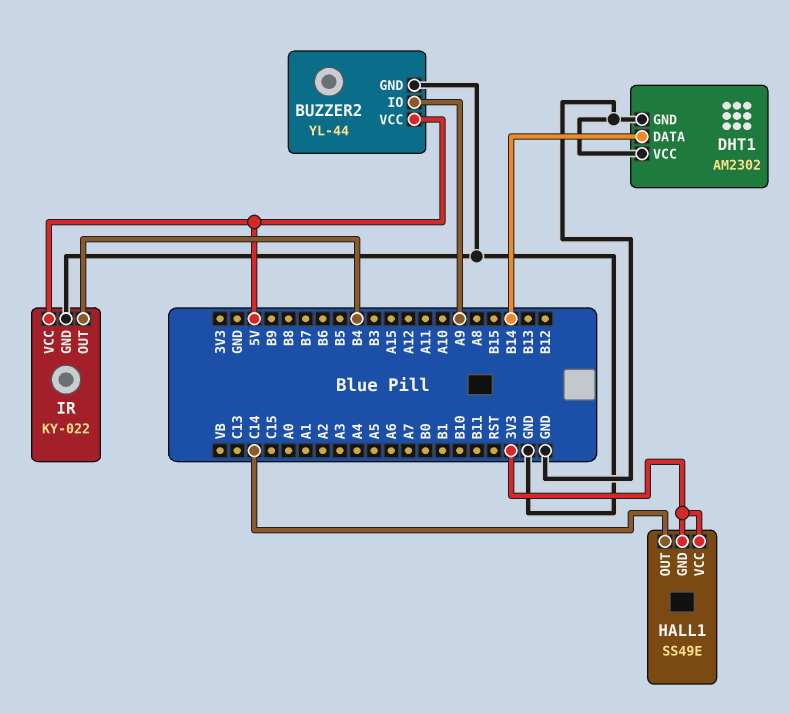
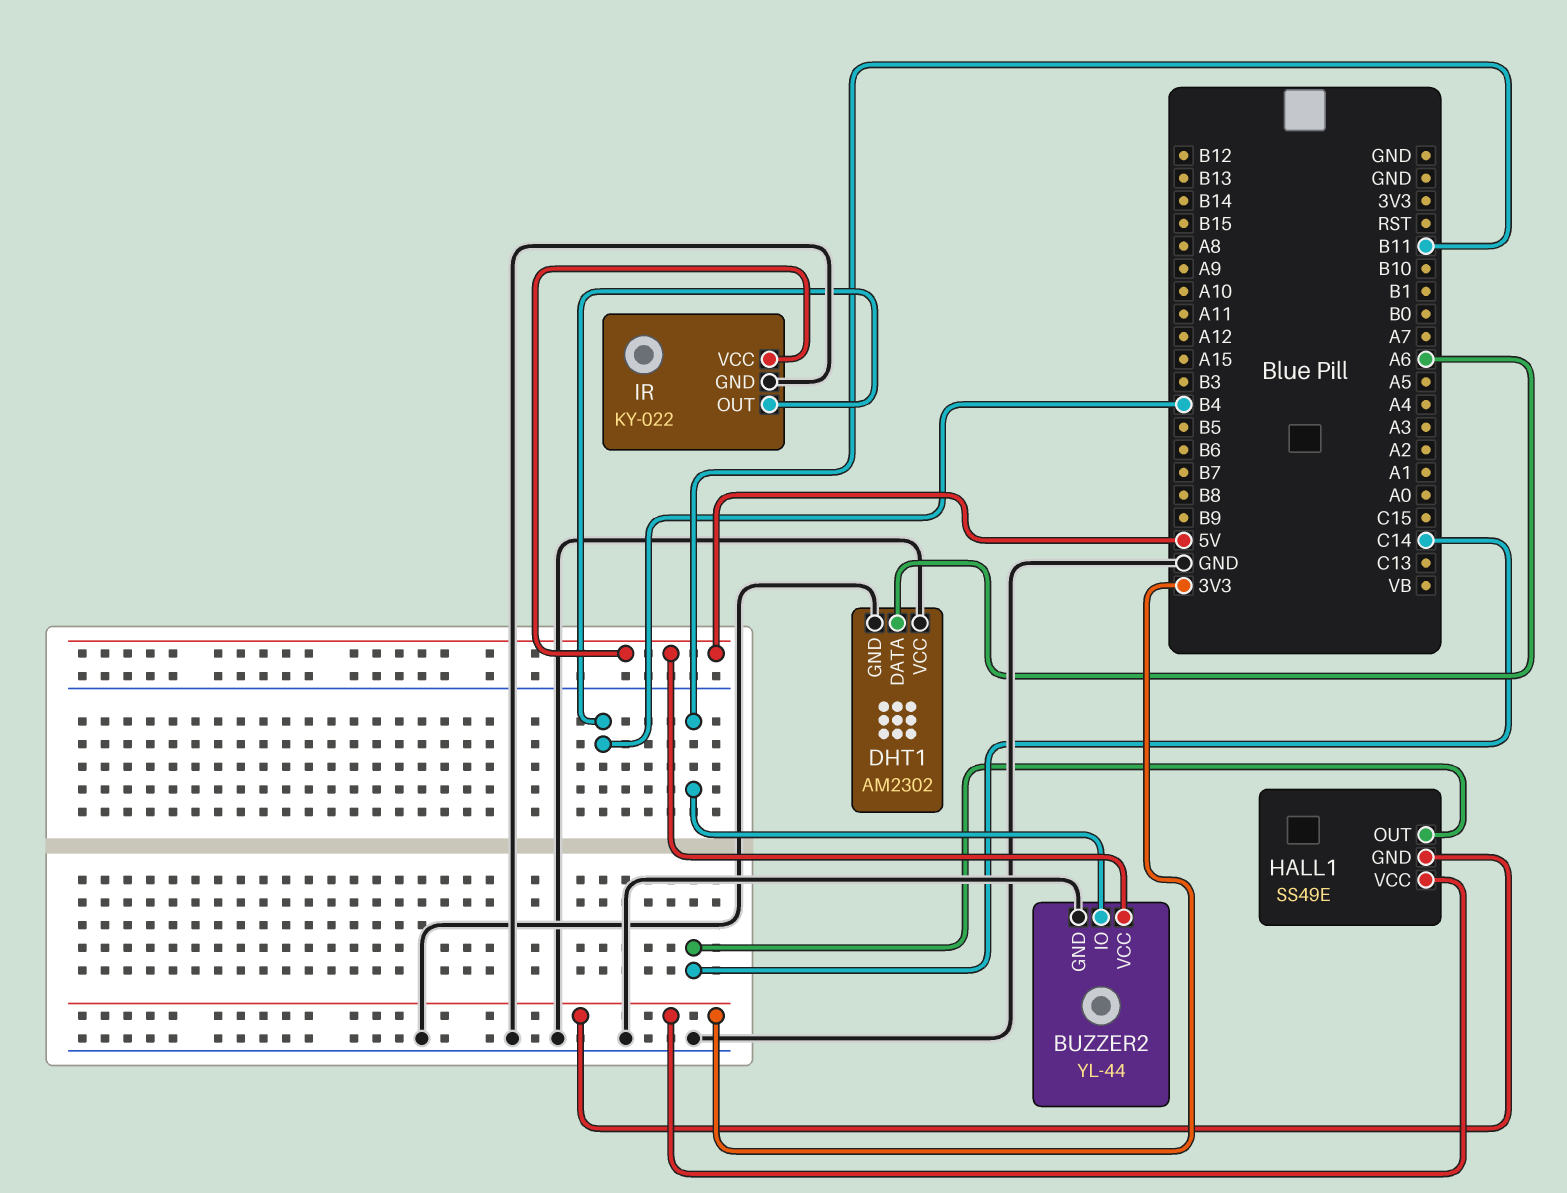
BUZZER2 pin IO: A9 -> B11
DHT1 pin DATA: B14 -> A6

